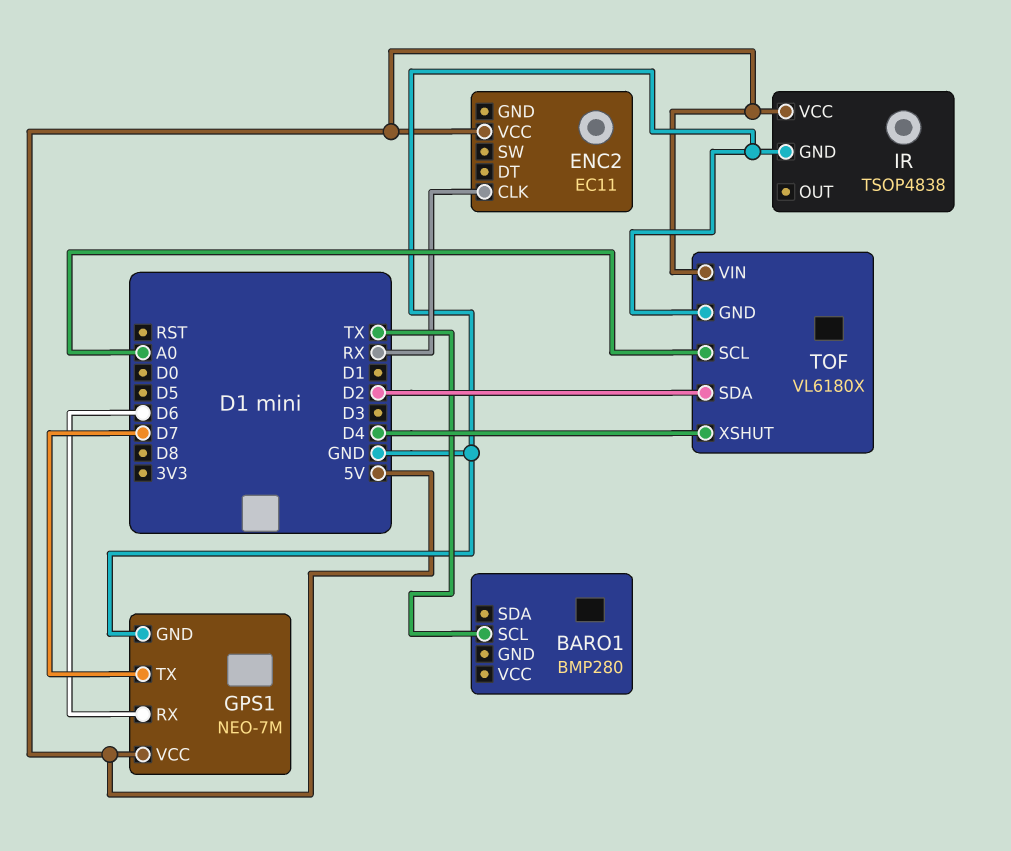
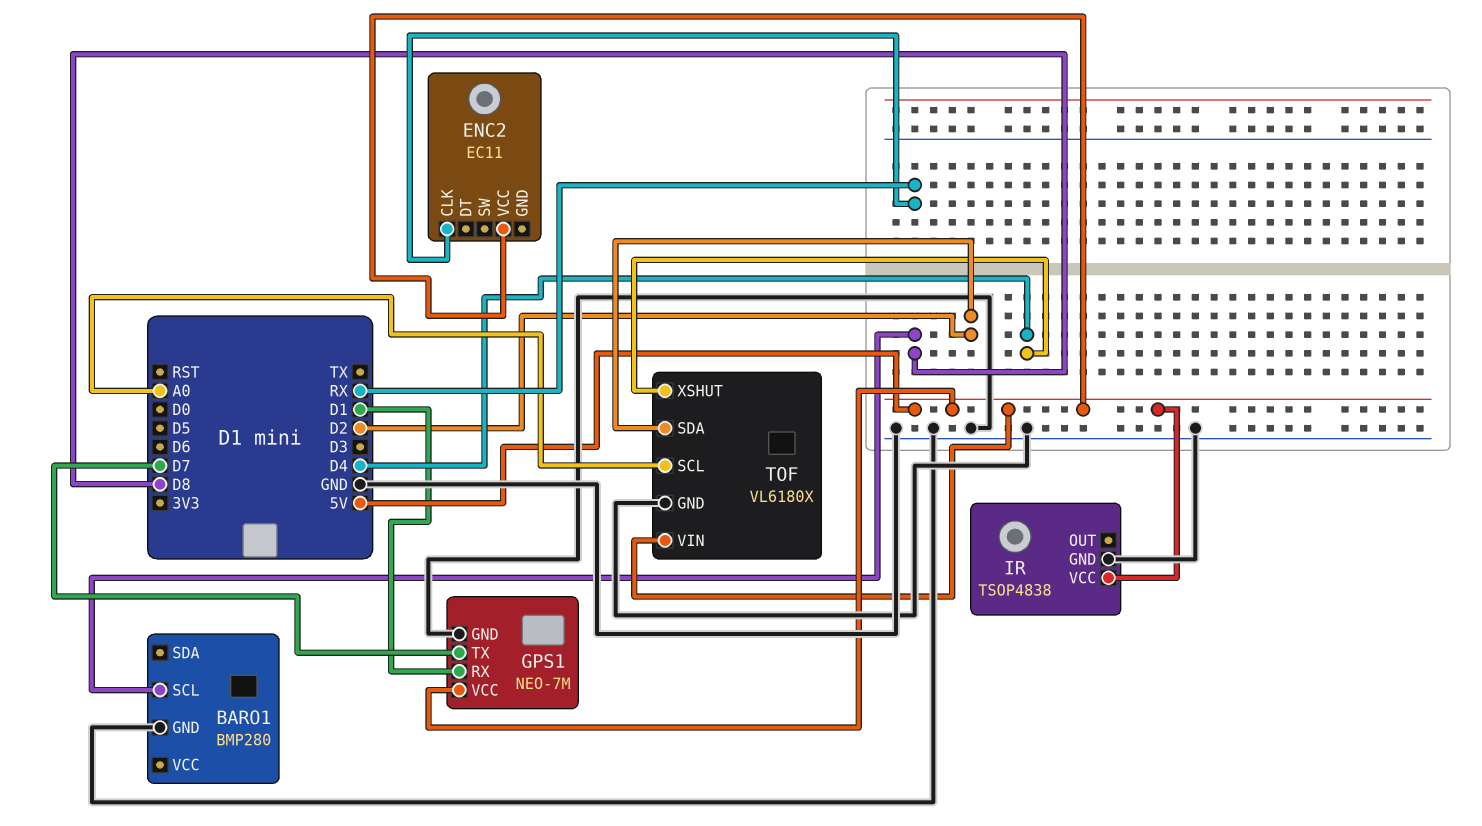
BARO1 pin GND: none -> GND
BARO1 pin SCL: TX -> D8
GPS1 pin RX: D6 -> D1

